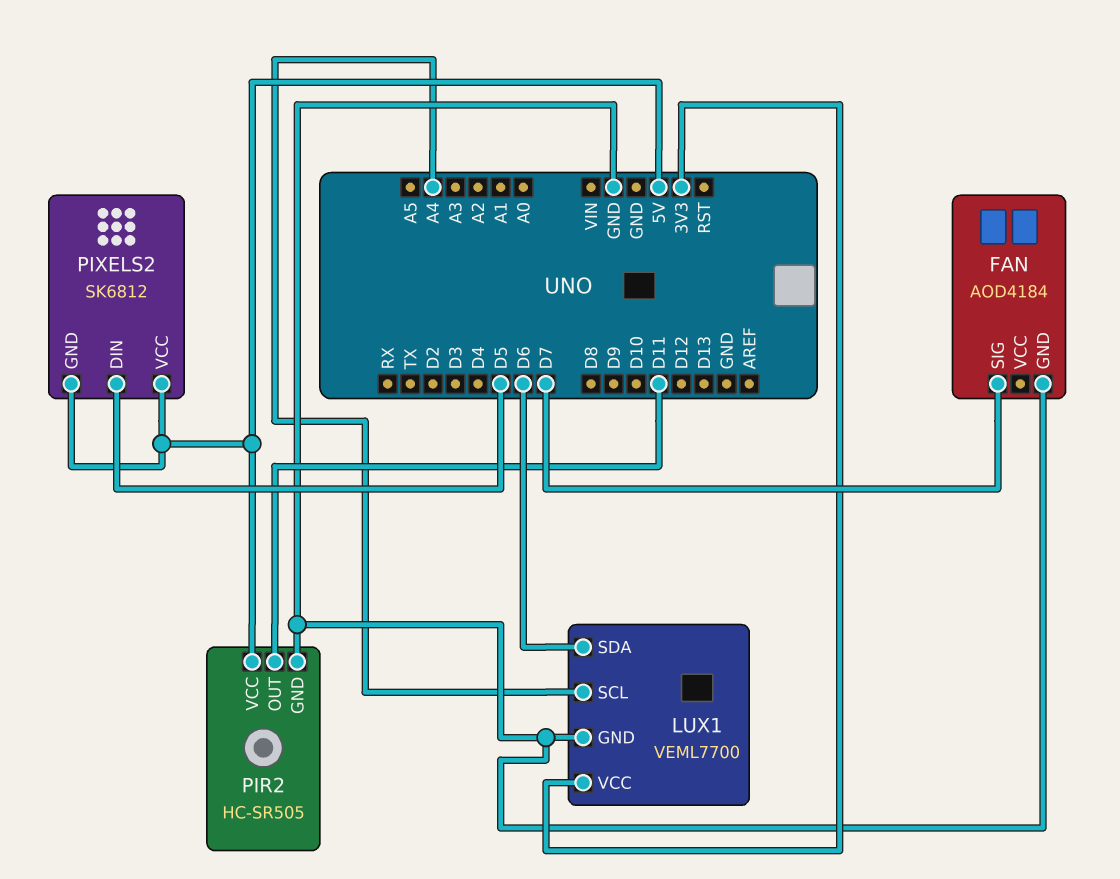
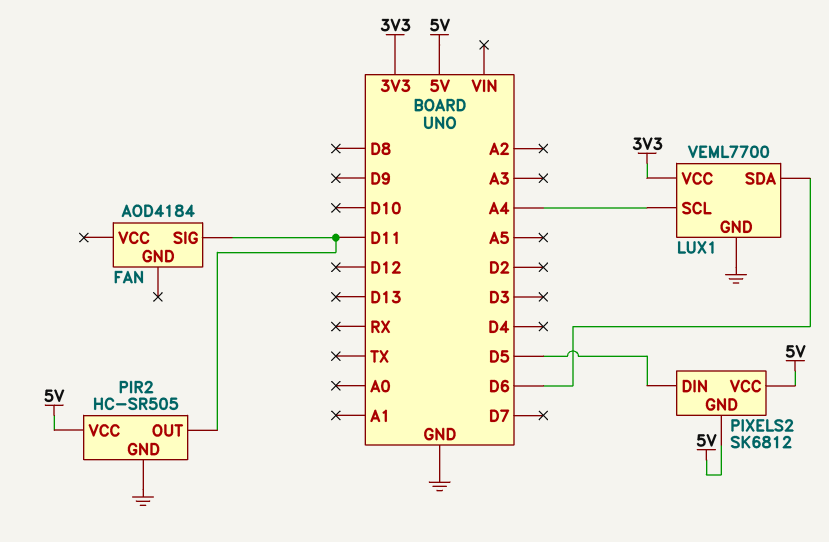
FAN pin GND: GND -> none
FAN pin SIG: D7 -> D11

